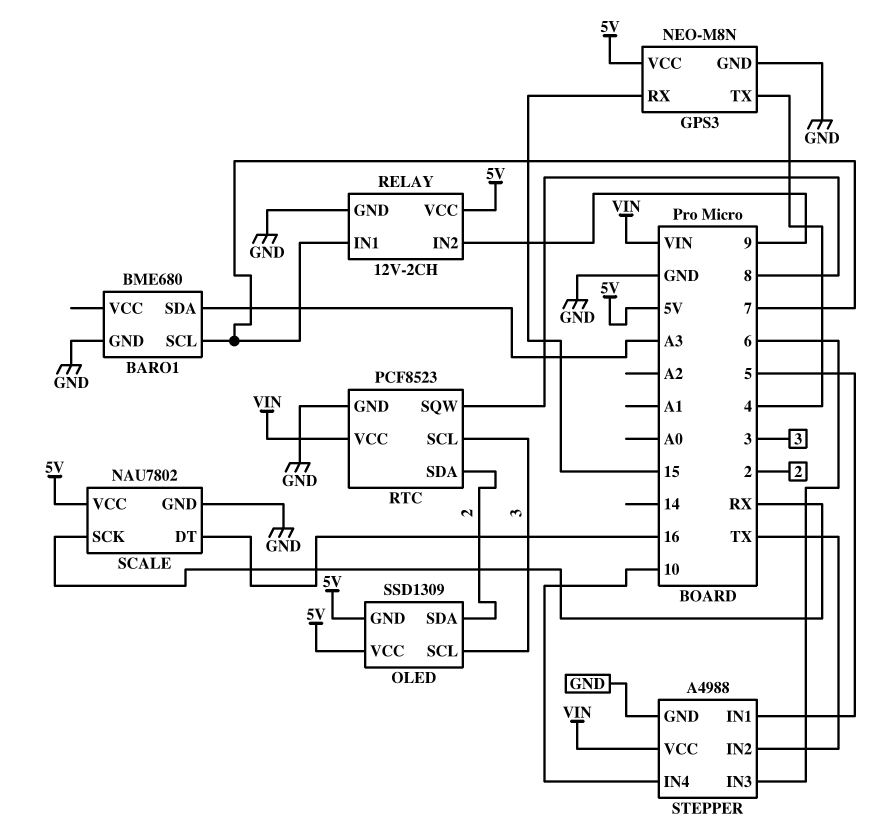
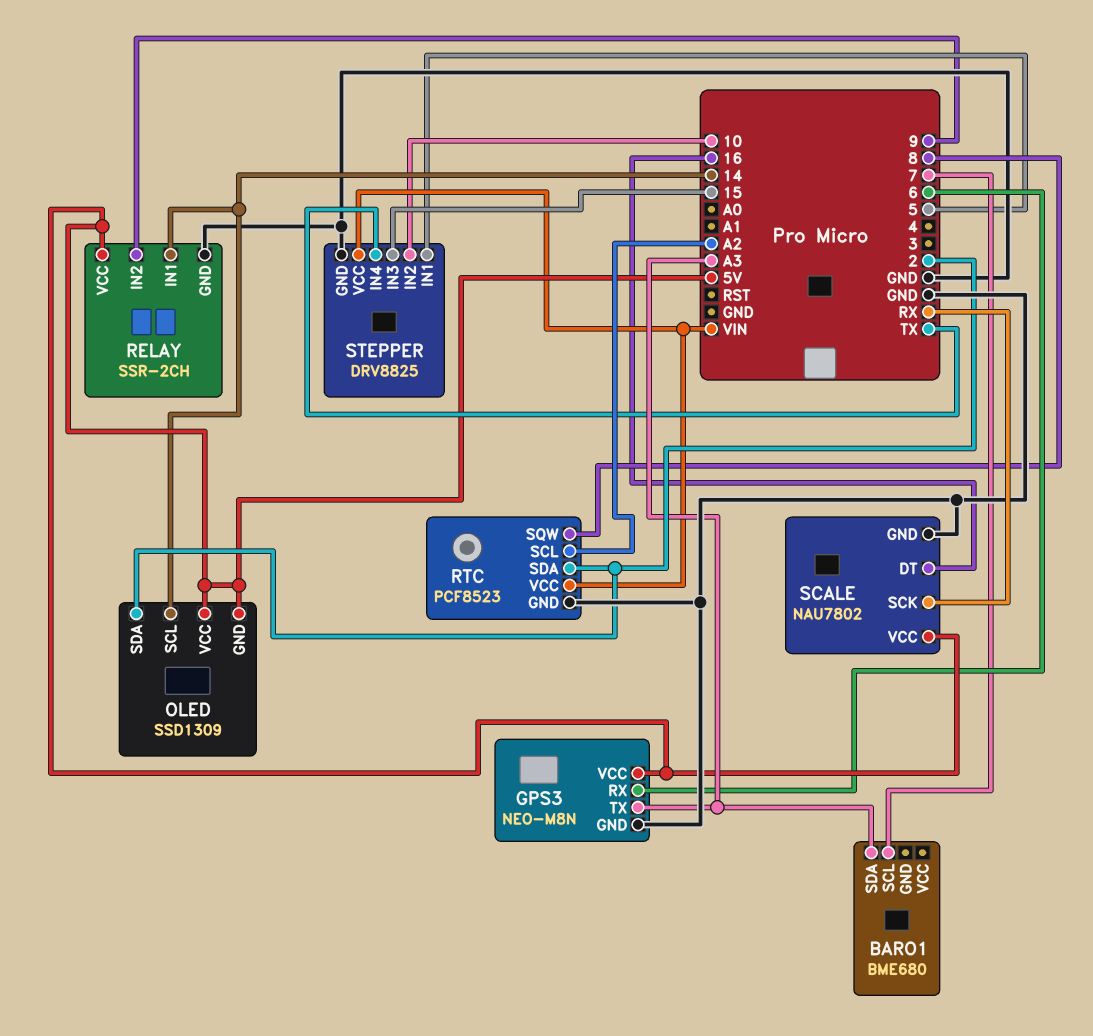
BARO1 pin GND: GND -> none
GPS3 pin RX: 15 -> 6
GPS3 pin TX: 4 -> A3
OLED pin SCL: 3 -> 14
RELAY: 12V-2CH -> SSR-2CH
RELAY pin IN1: 7 -> 14
RTC pin SCL: 3 -> A2
STEPPER: A4988 -> DRV8825
STEPPER pin IN2: TX -> 10
STEPPER pin IN3: 6 -> 15
STEPPER pin IN4: 10 -> TX

